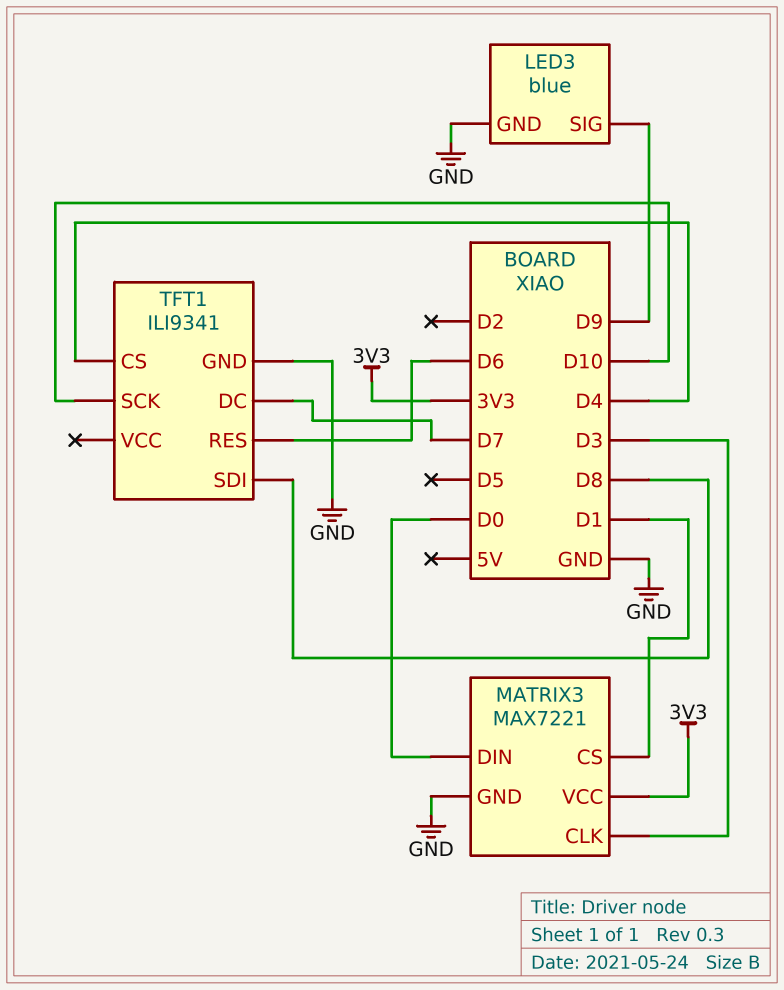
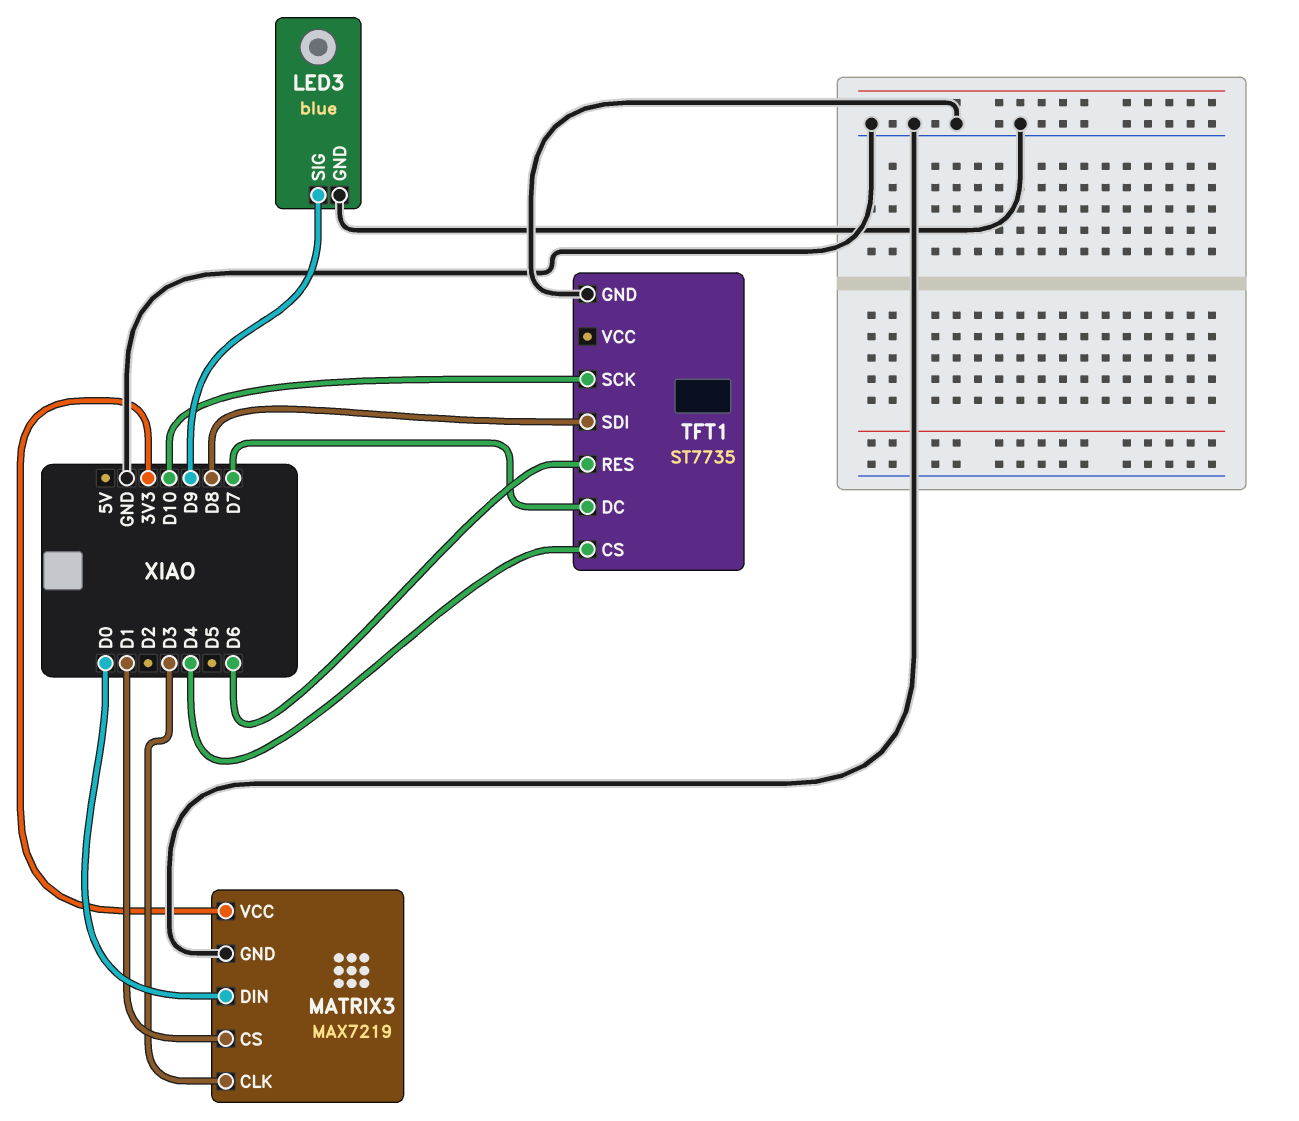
MATRIX3: MAX7221 -> MAX7219
TFT1: ILI9341 -> ST7735

